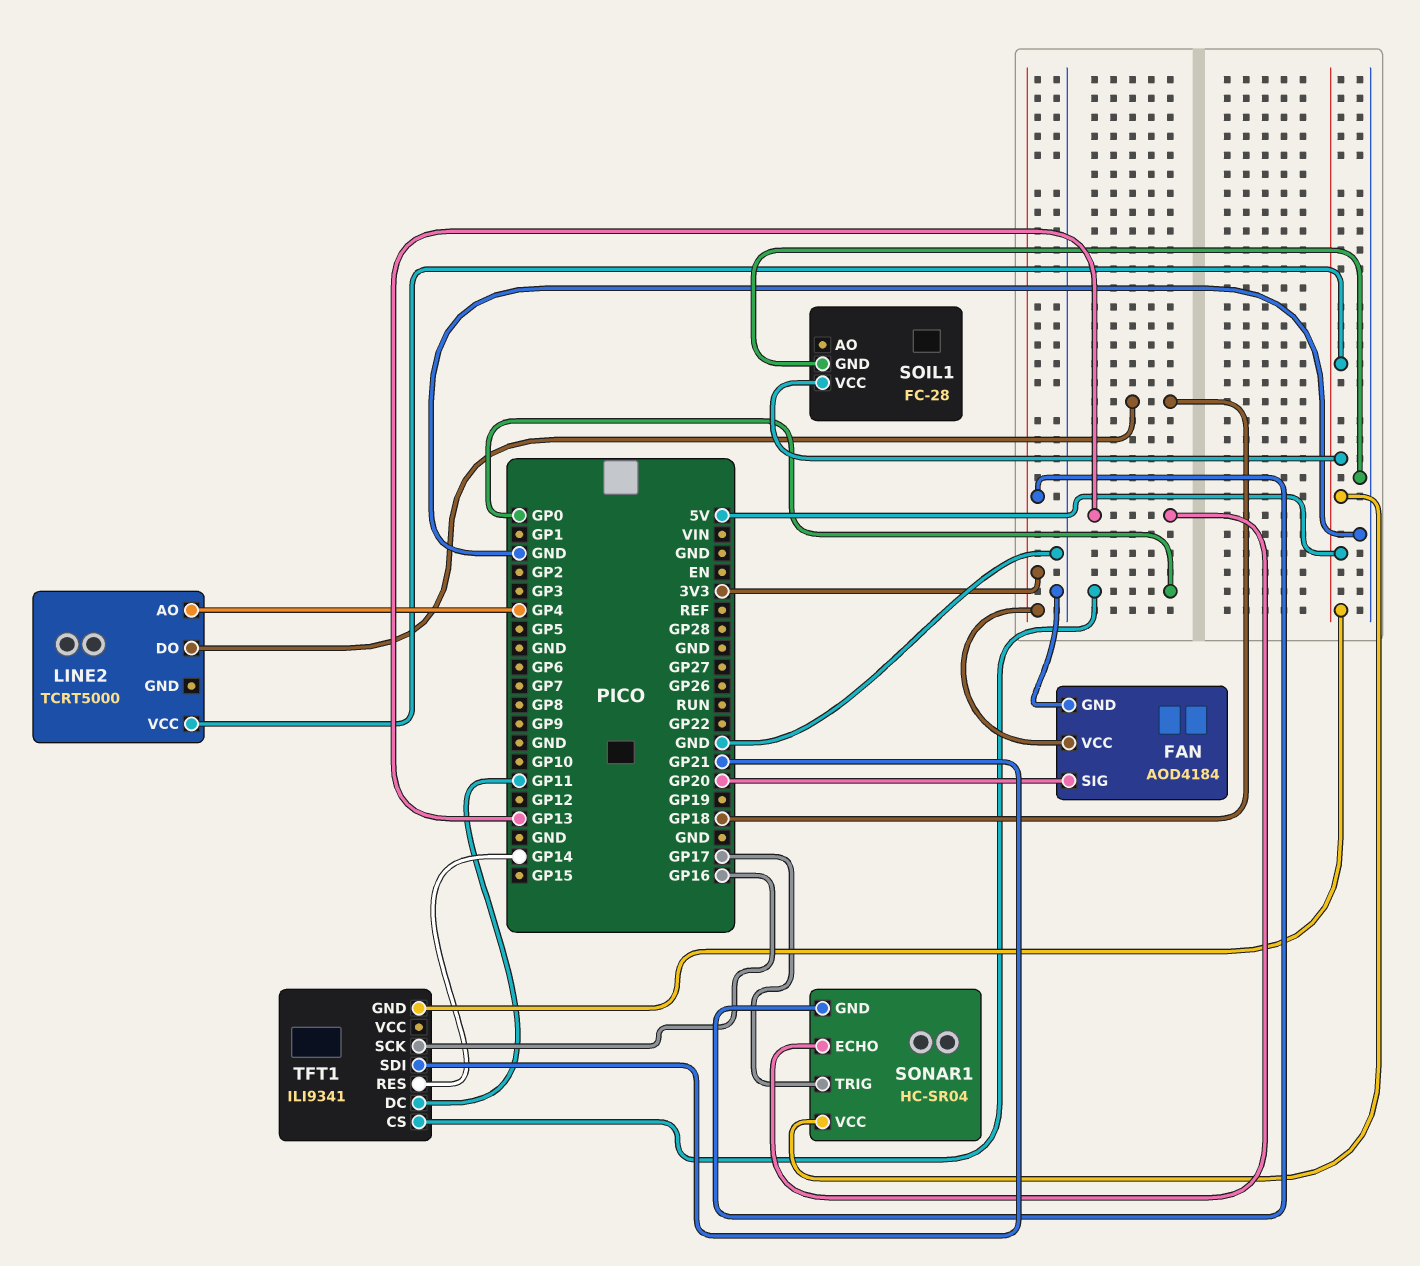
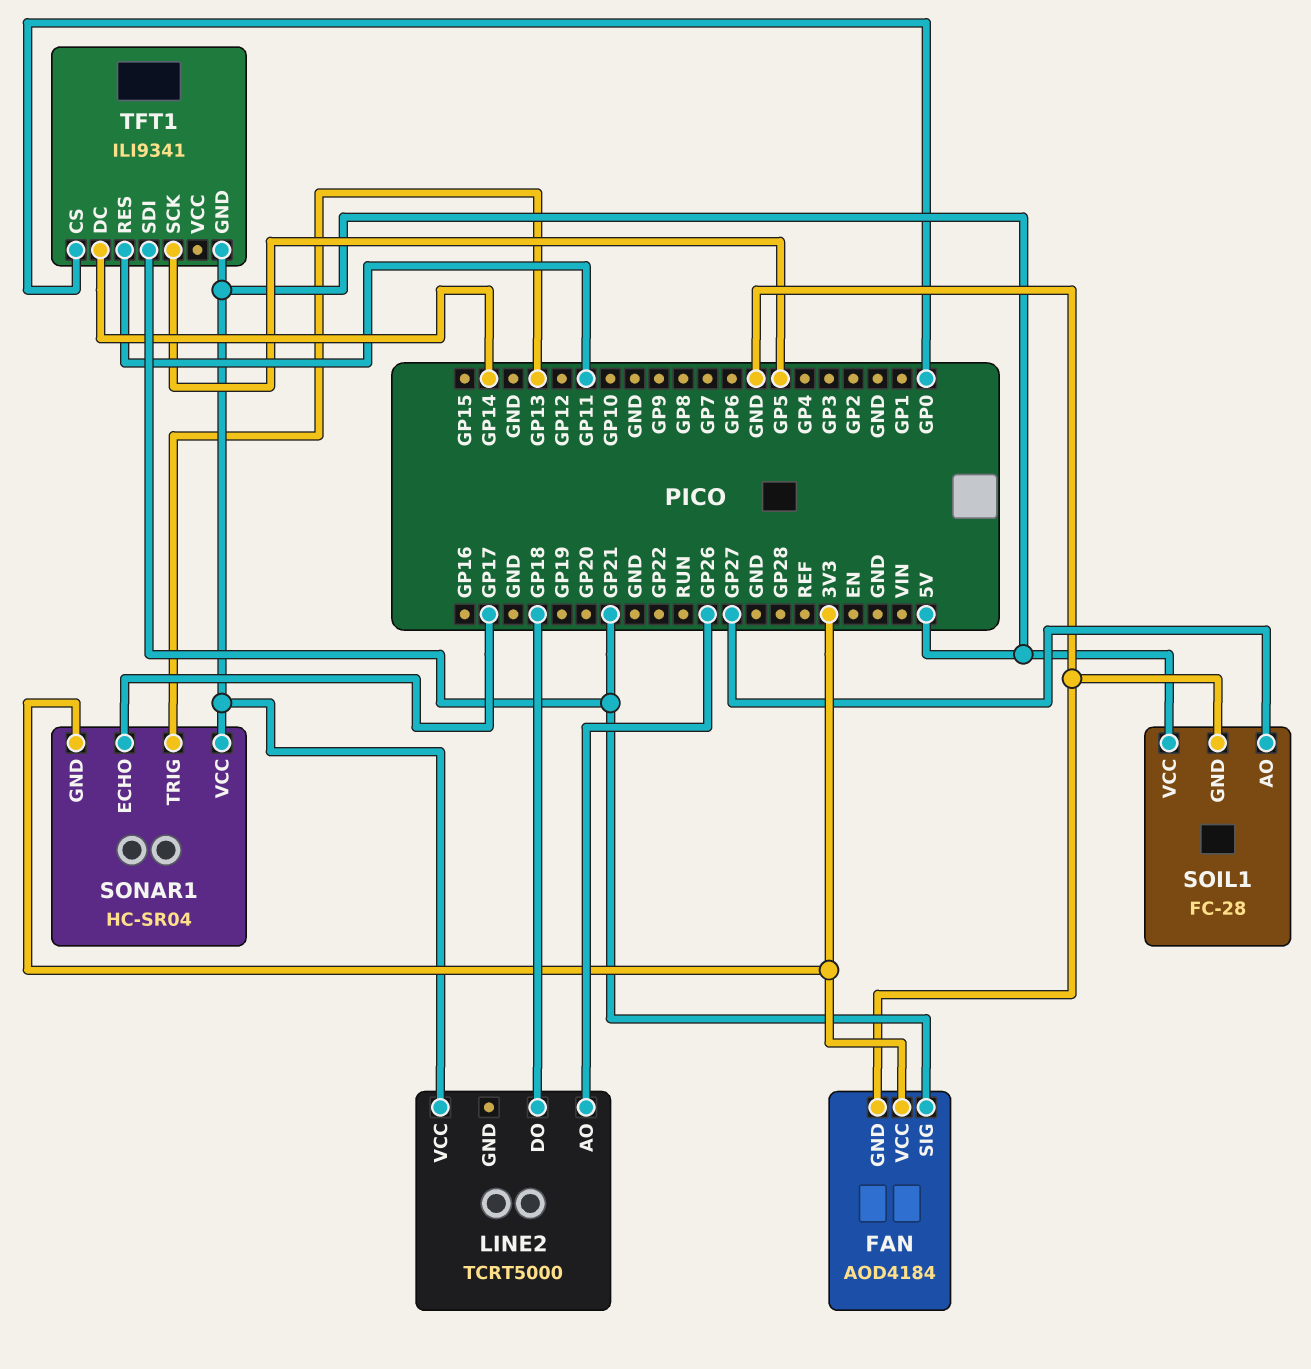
FAN pin SIG: GP20 -> GP21
LINE2 pin AO: GP4 -> GP26
SOIL1 pin AO: none -> GP27
SONAR1 pin ECHO: GP13 -> GP17
SONAR1 pin TRIG: GP17 -> GP13
TFT1 pin DC: GP11 -> GP14
TFT1 pin RES: GP14 -> GP11
TFT1 pin SCK: GP16 -> GP5

